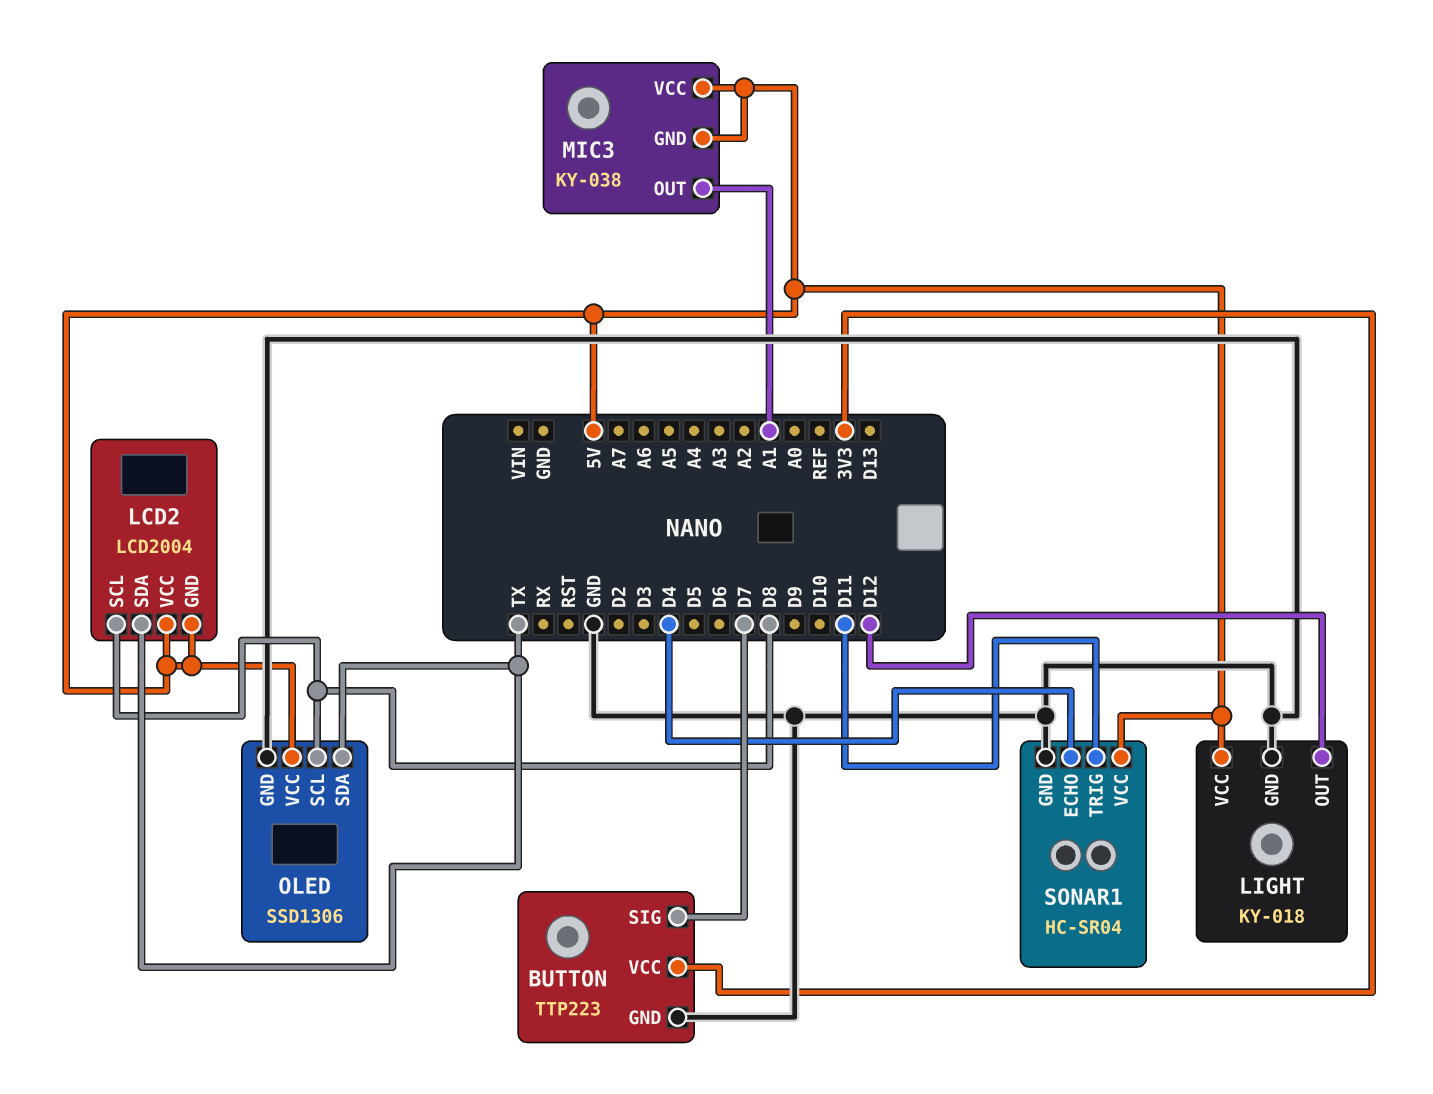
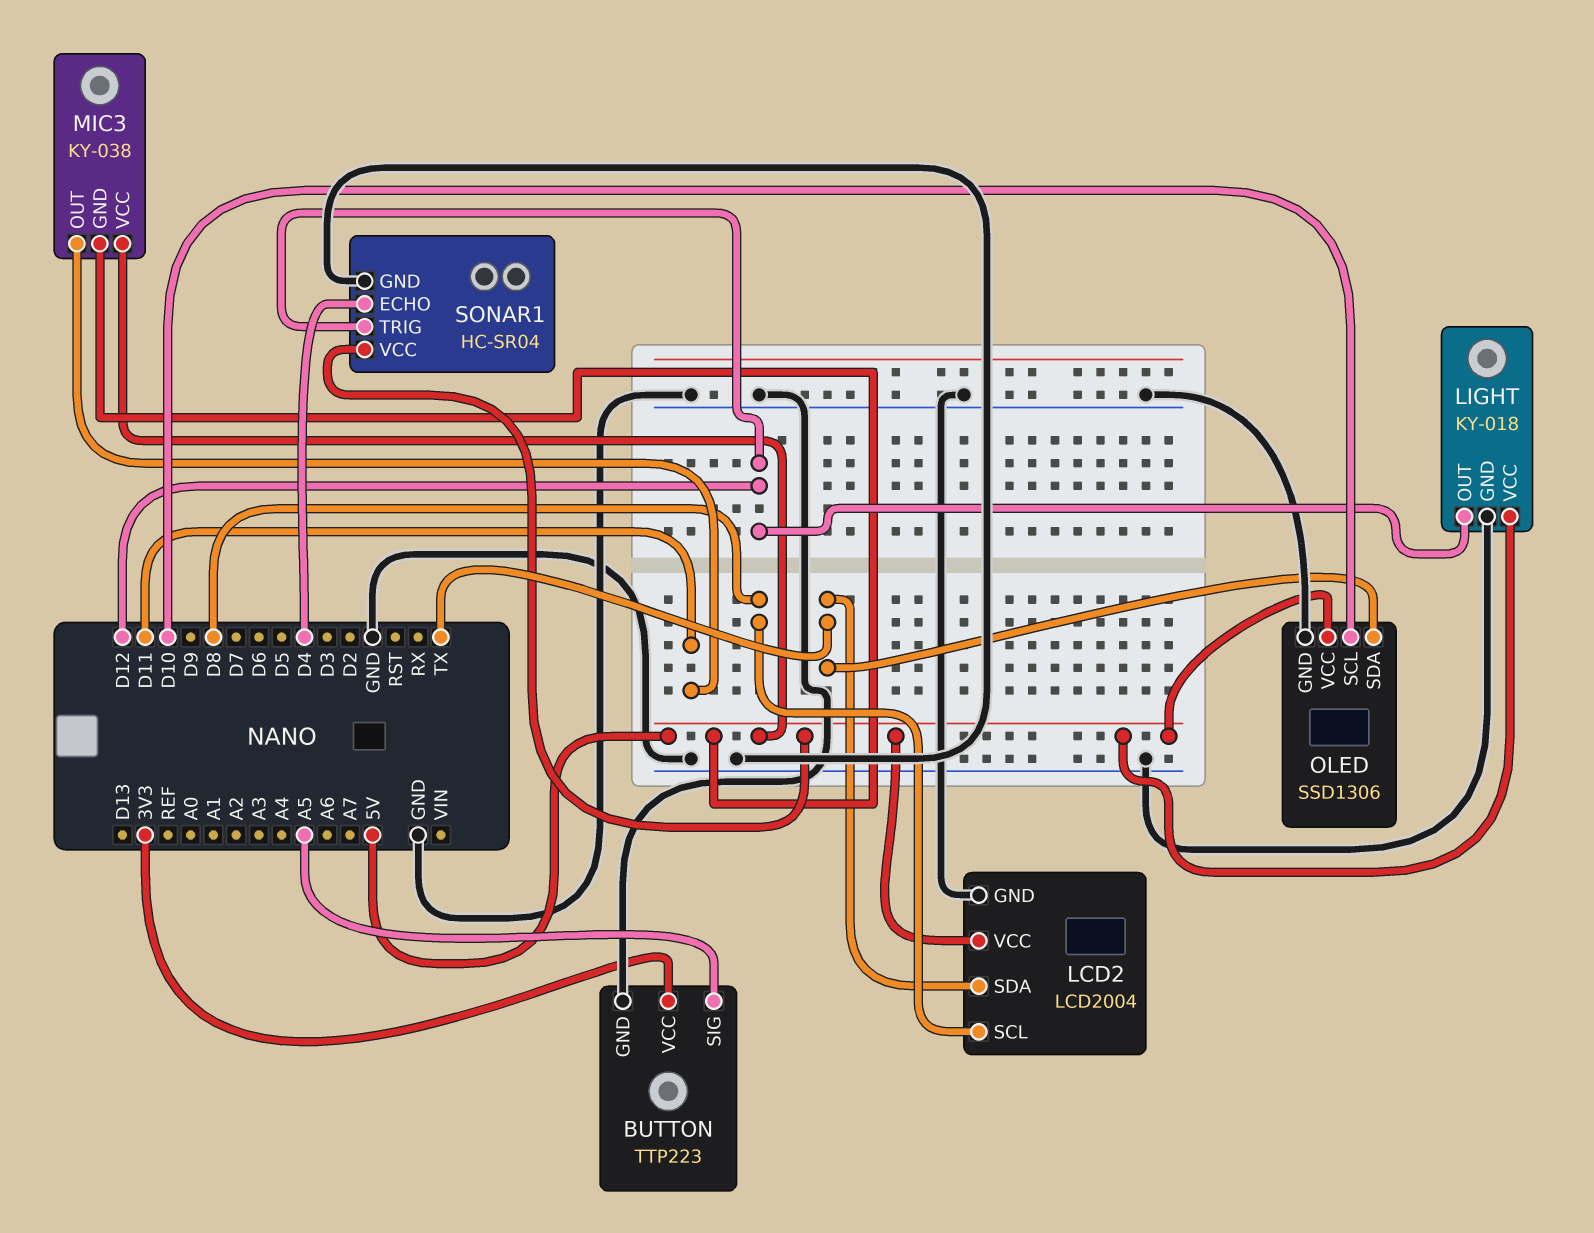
BUTTON pin SIG: D7 -> A5
LCD2 pin GND: 5V -> GND
MIC3 pin OUT: A1 -> D11
OLED pin SCL: D8 -> D10
SONAR1 pin TRIG: D11 -> D12

